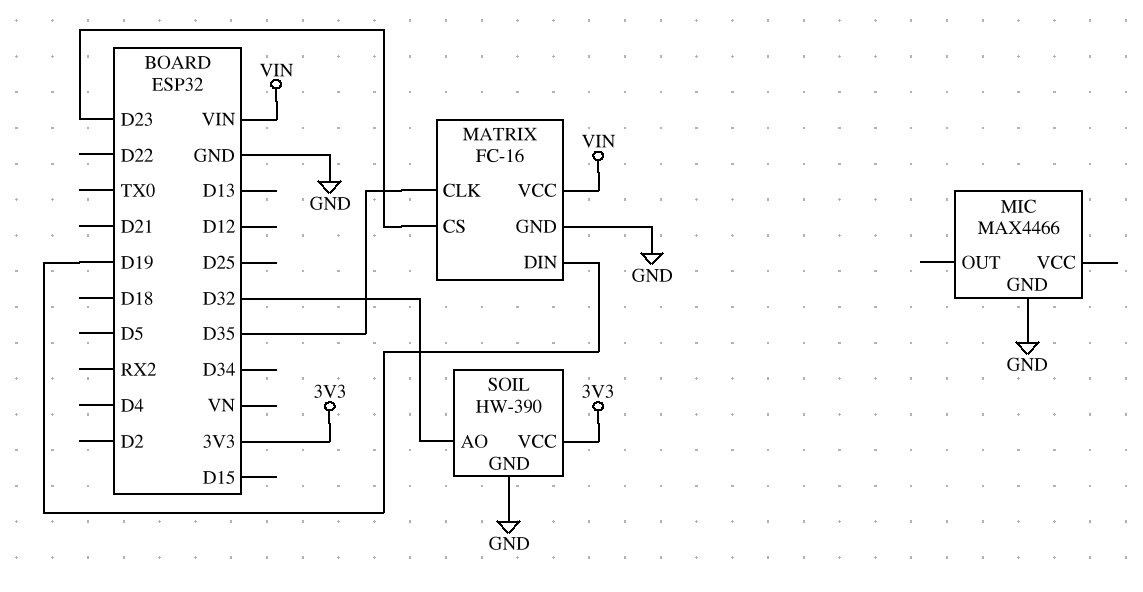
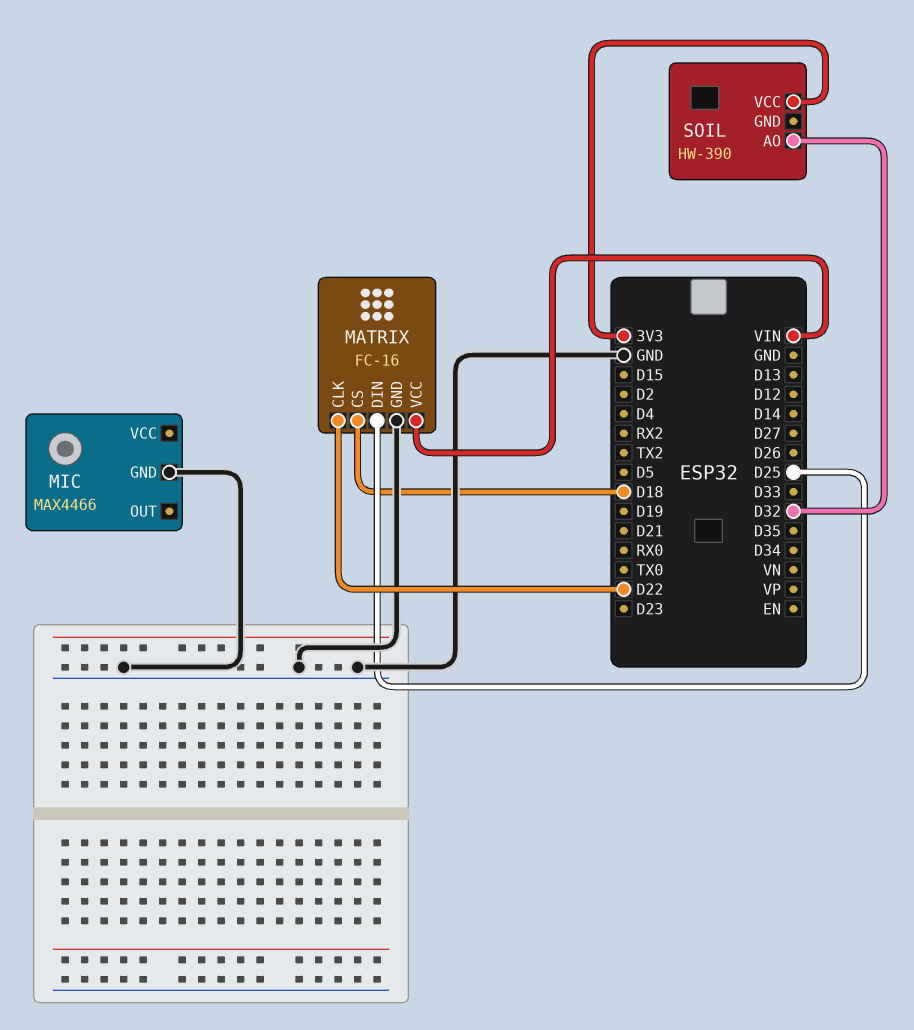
MATRIX pin CLK: D35 -> D22
MATRIX pin CS: D23 -> D18
MATRIX pin DIN: D19 -> D25
SOIL pin GND: GND -> none

